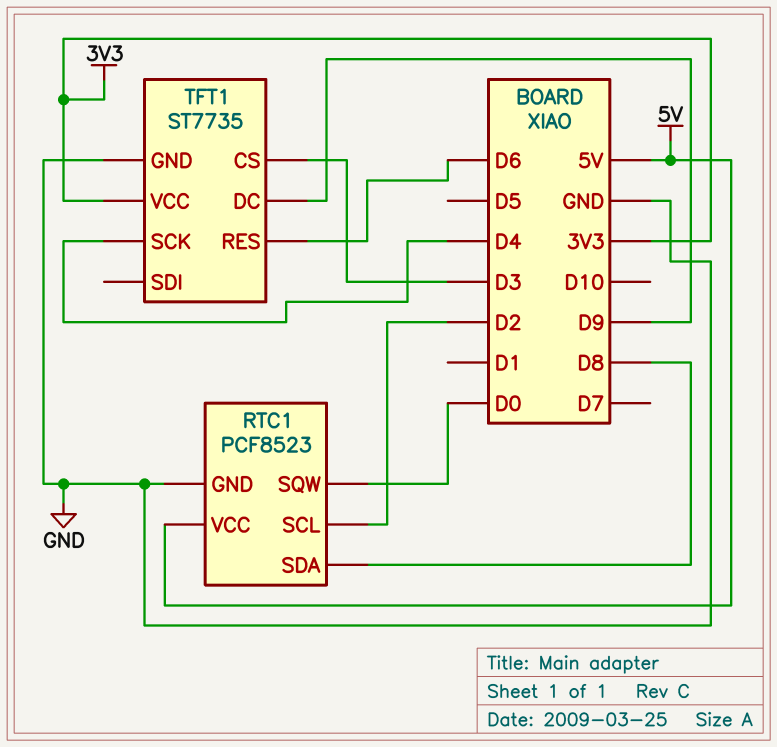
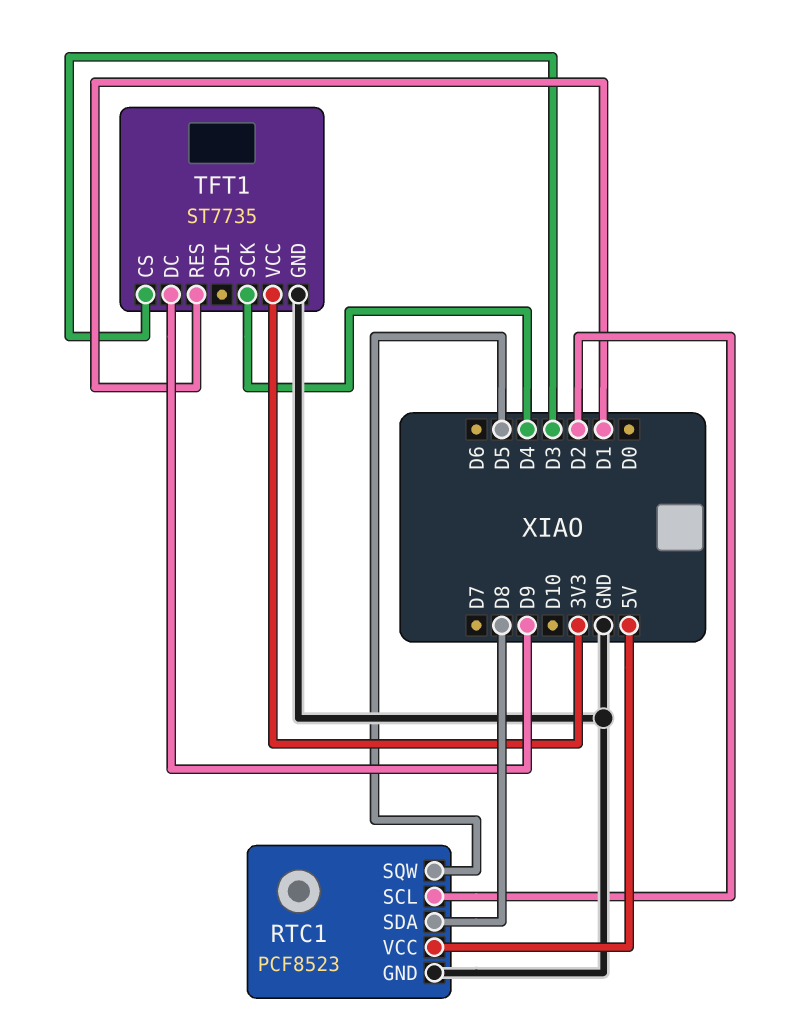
RTC1 pin SQW: D0 -> D5
TFT1 pin RES: D6 -> D1

